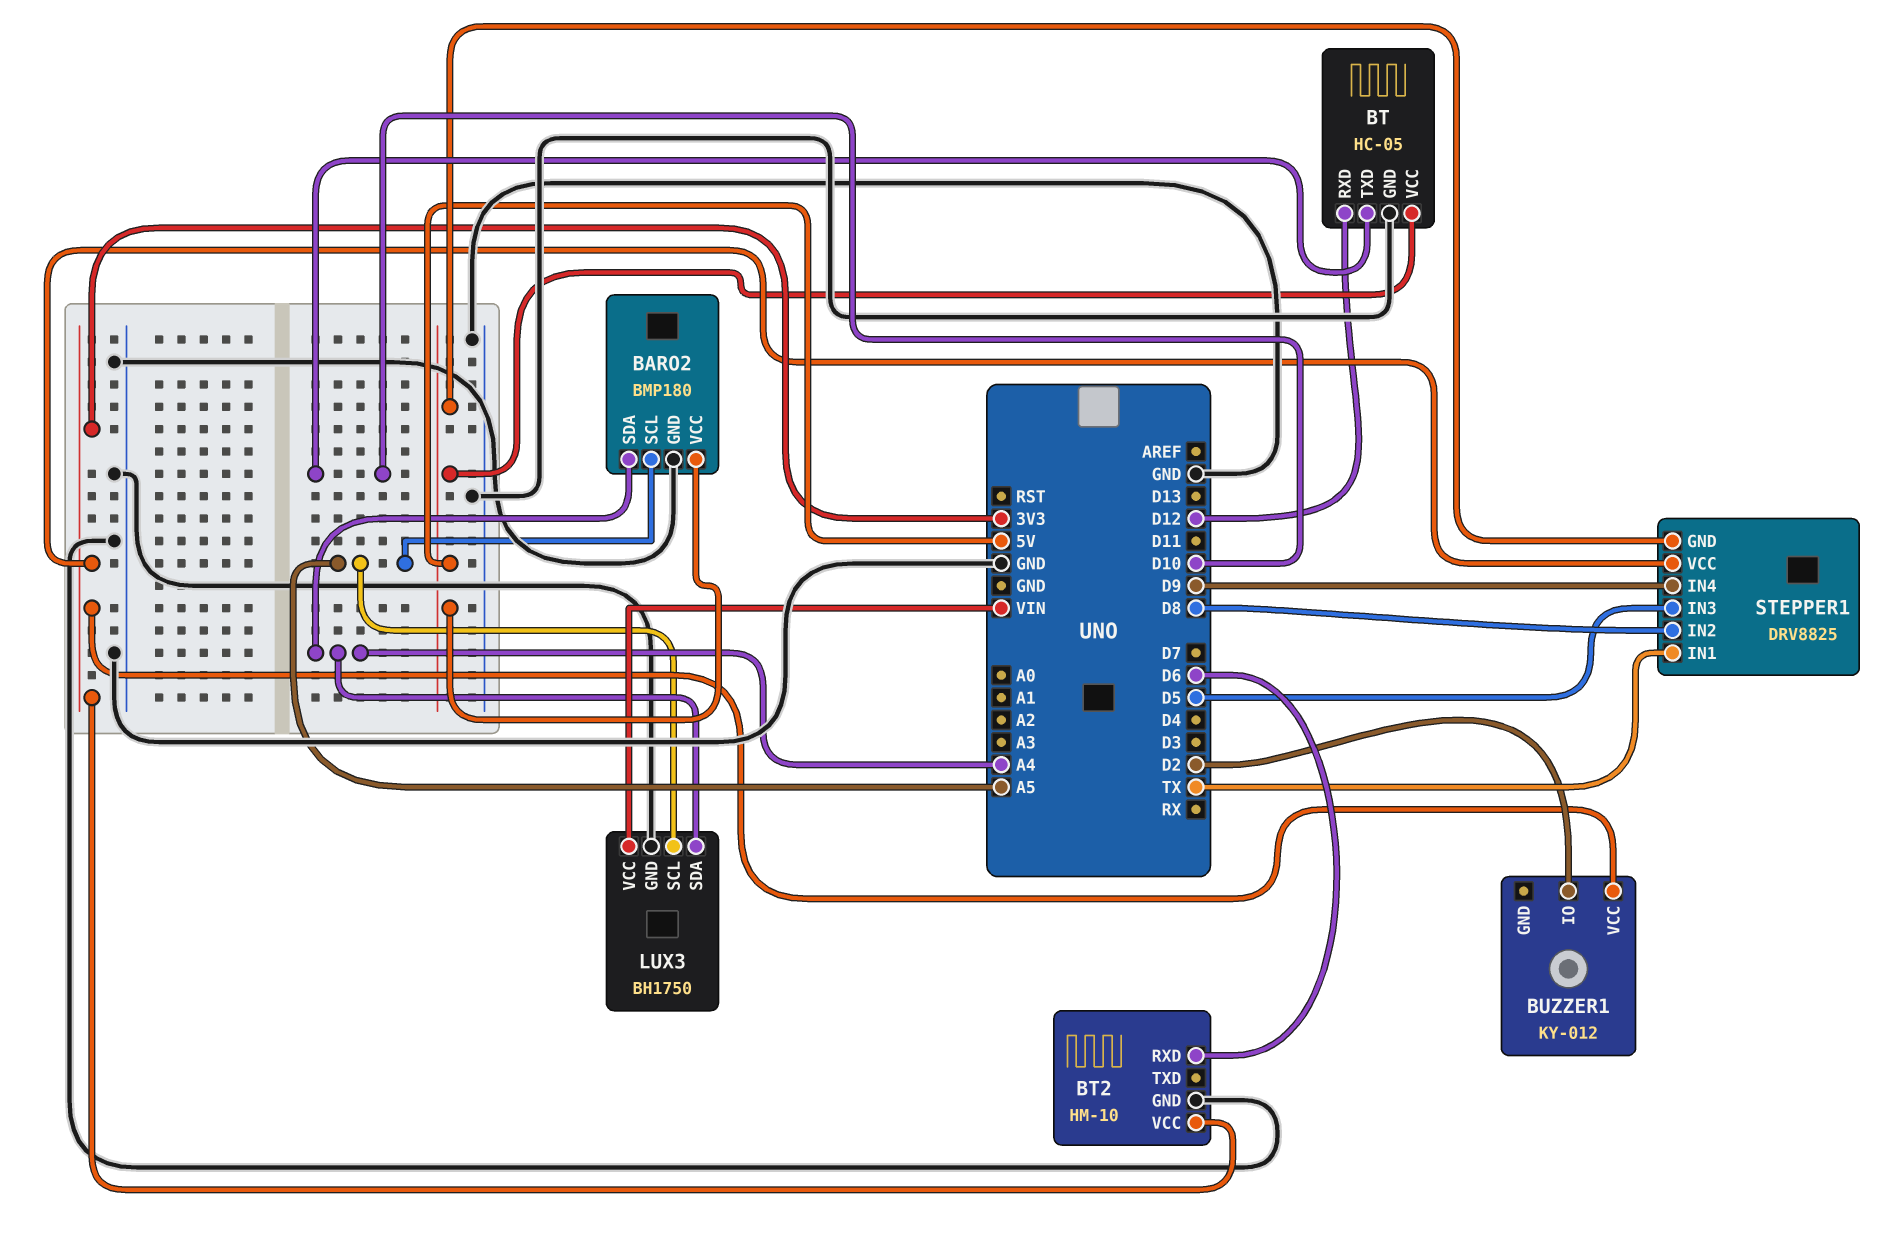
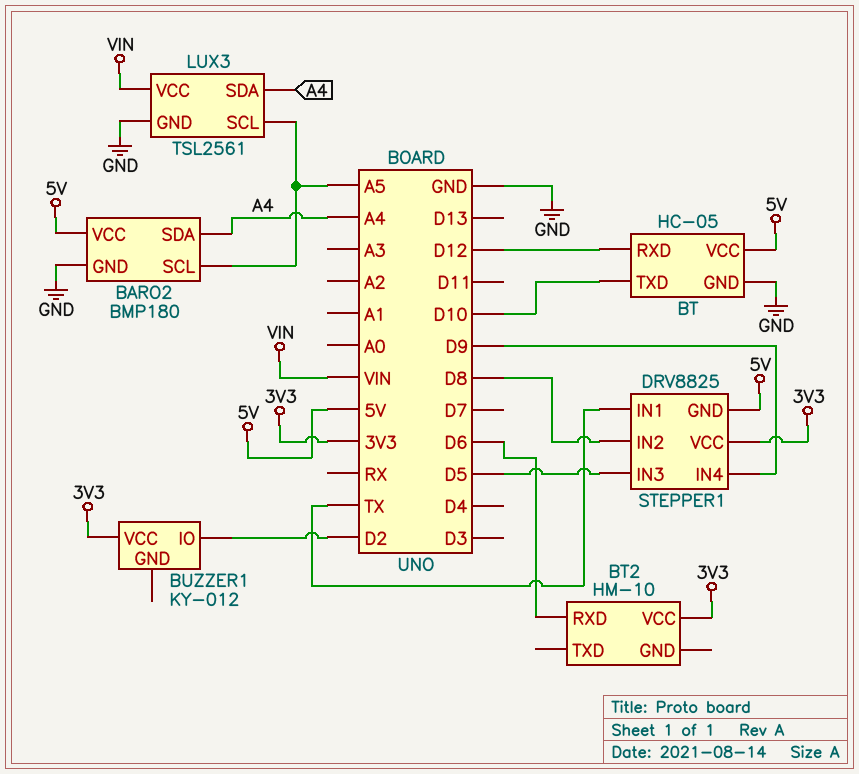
BT2 pin GND: GND -> none
LUX3: BH1750 -> TSL2561

